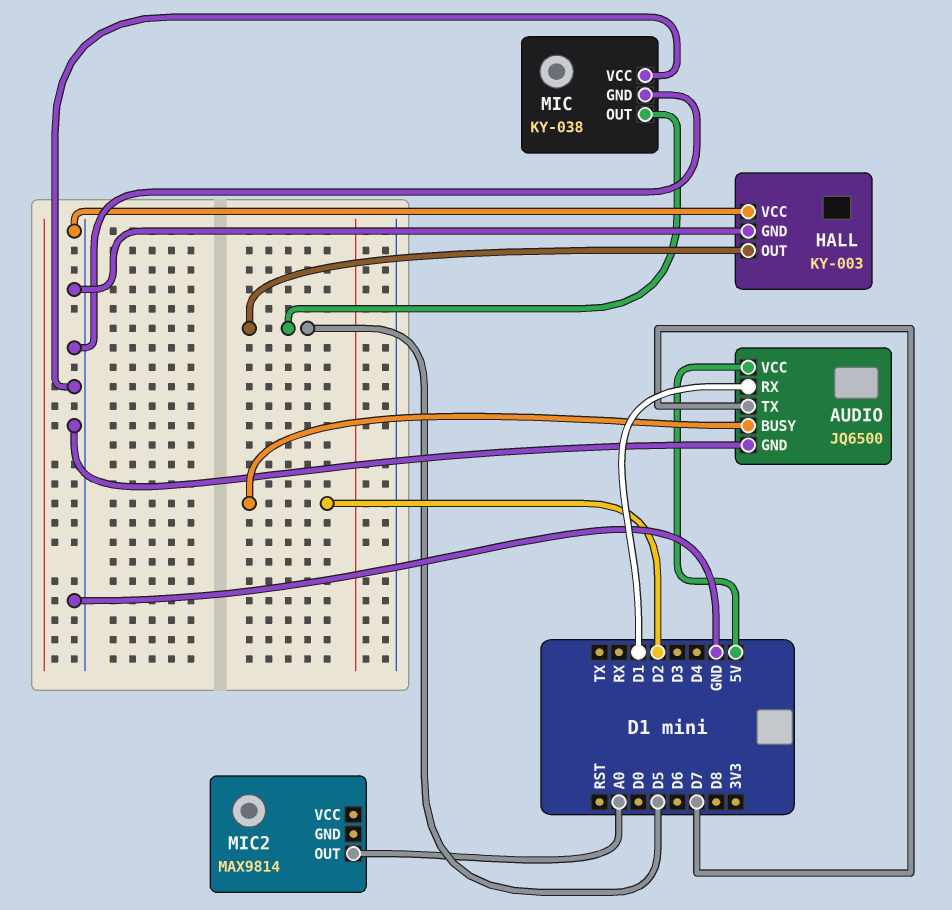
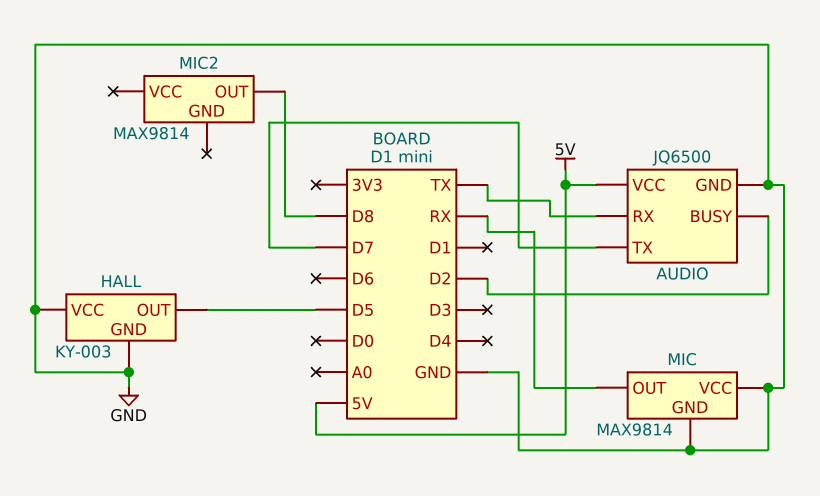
AUDIO pin RX: D1 -> TX
MIC: KY-038 -> MAX9814
MIC pin OUT: D5 -> RX
MIC2 pin OUT: A0 -> D8

